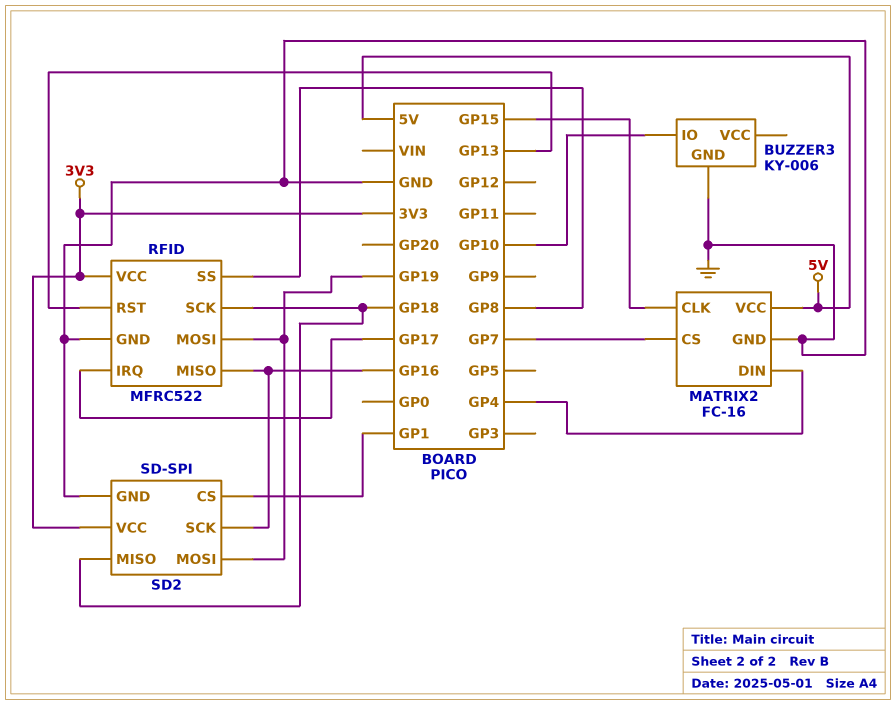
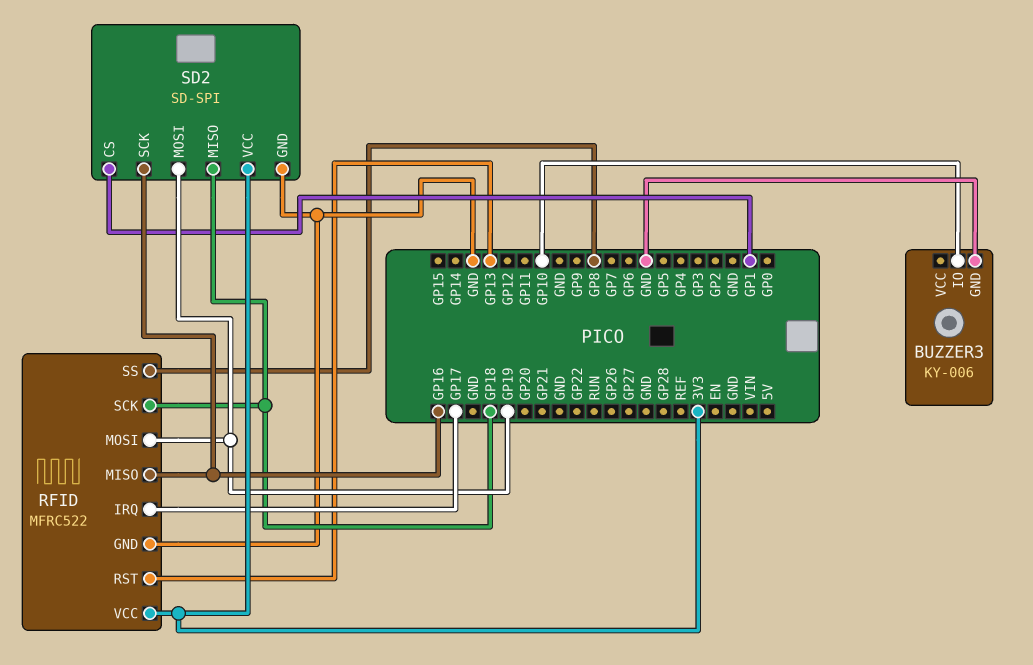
MATRIX2: FC-16 -> none
MATRIX2 pin CLK: GP15 -> none
MATRIX2 pin CS: GP7 -> none
MATRIX2 pin DIN: GP4 -> none
MATRIX2 pin GND: GND -> none
MATRIX2 pin VCC: 5V -> none

